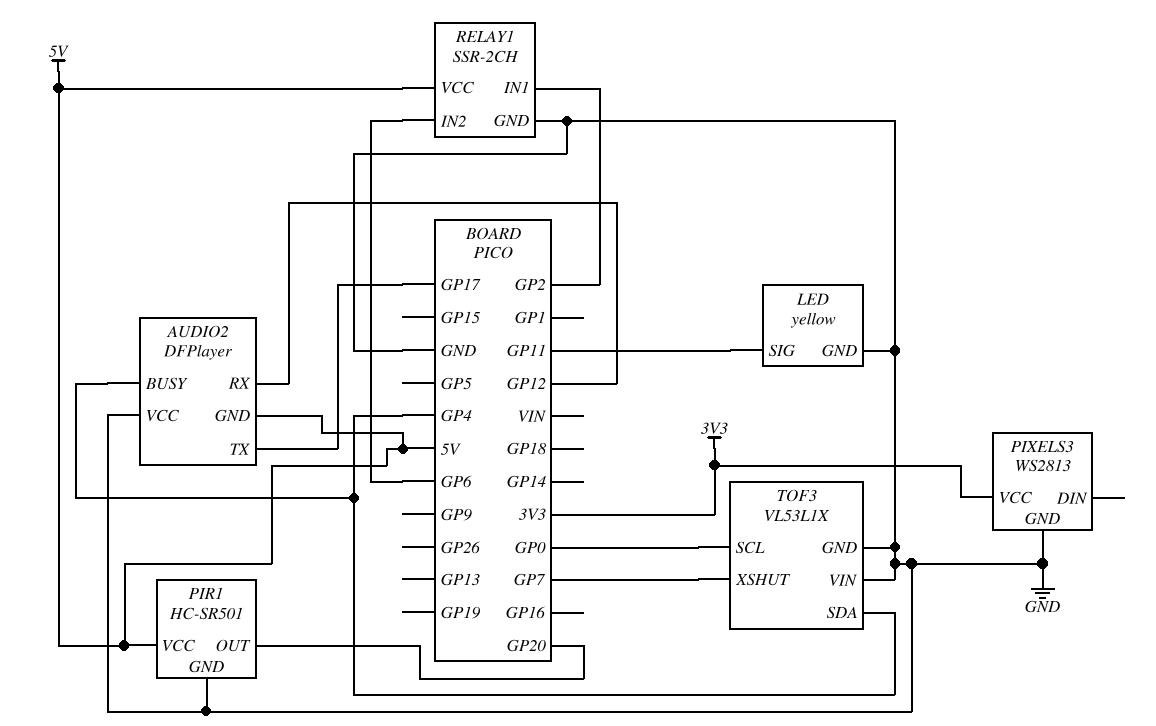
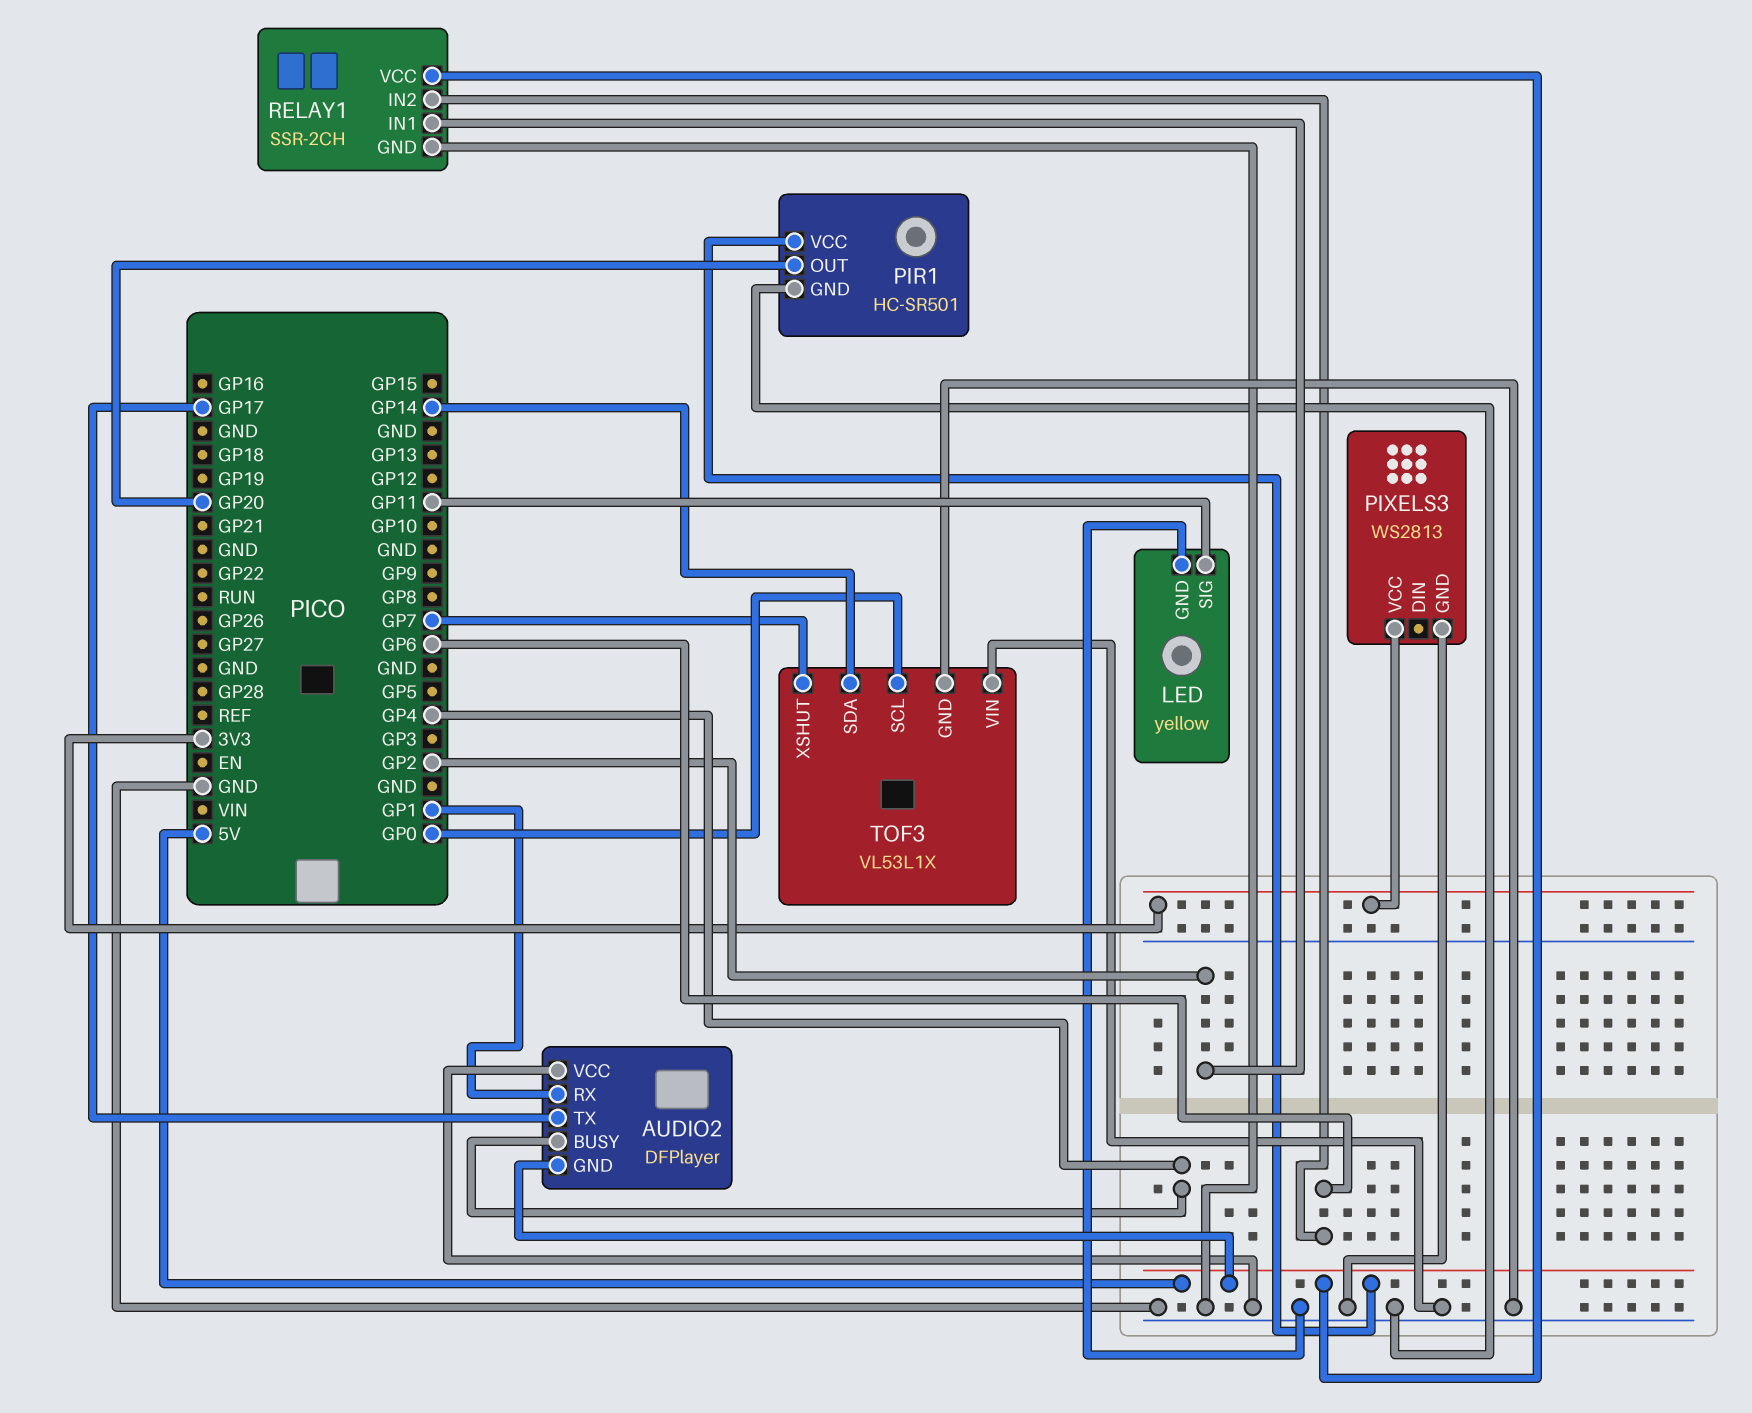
AUDIO2 pin RX: GP12 -> GP1
TOF3 pin SDA: GP4 -> GP14

